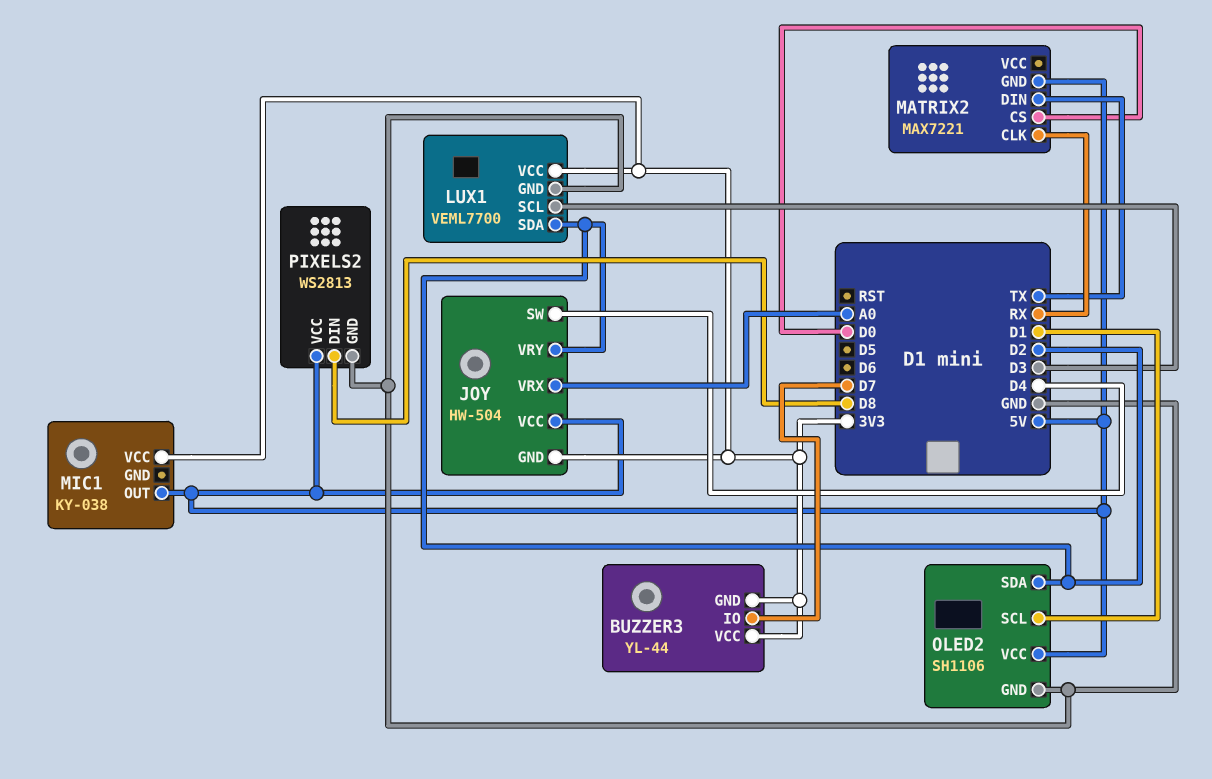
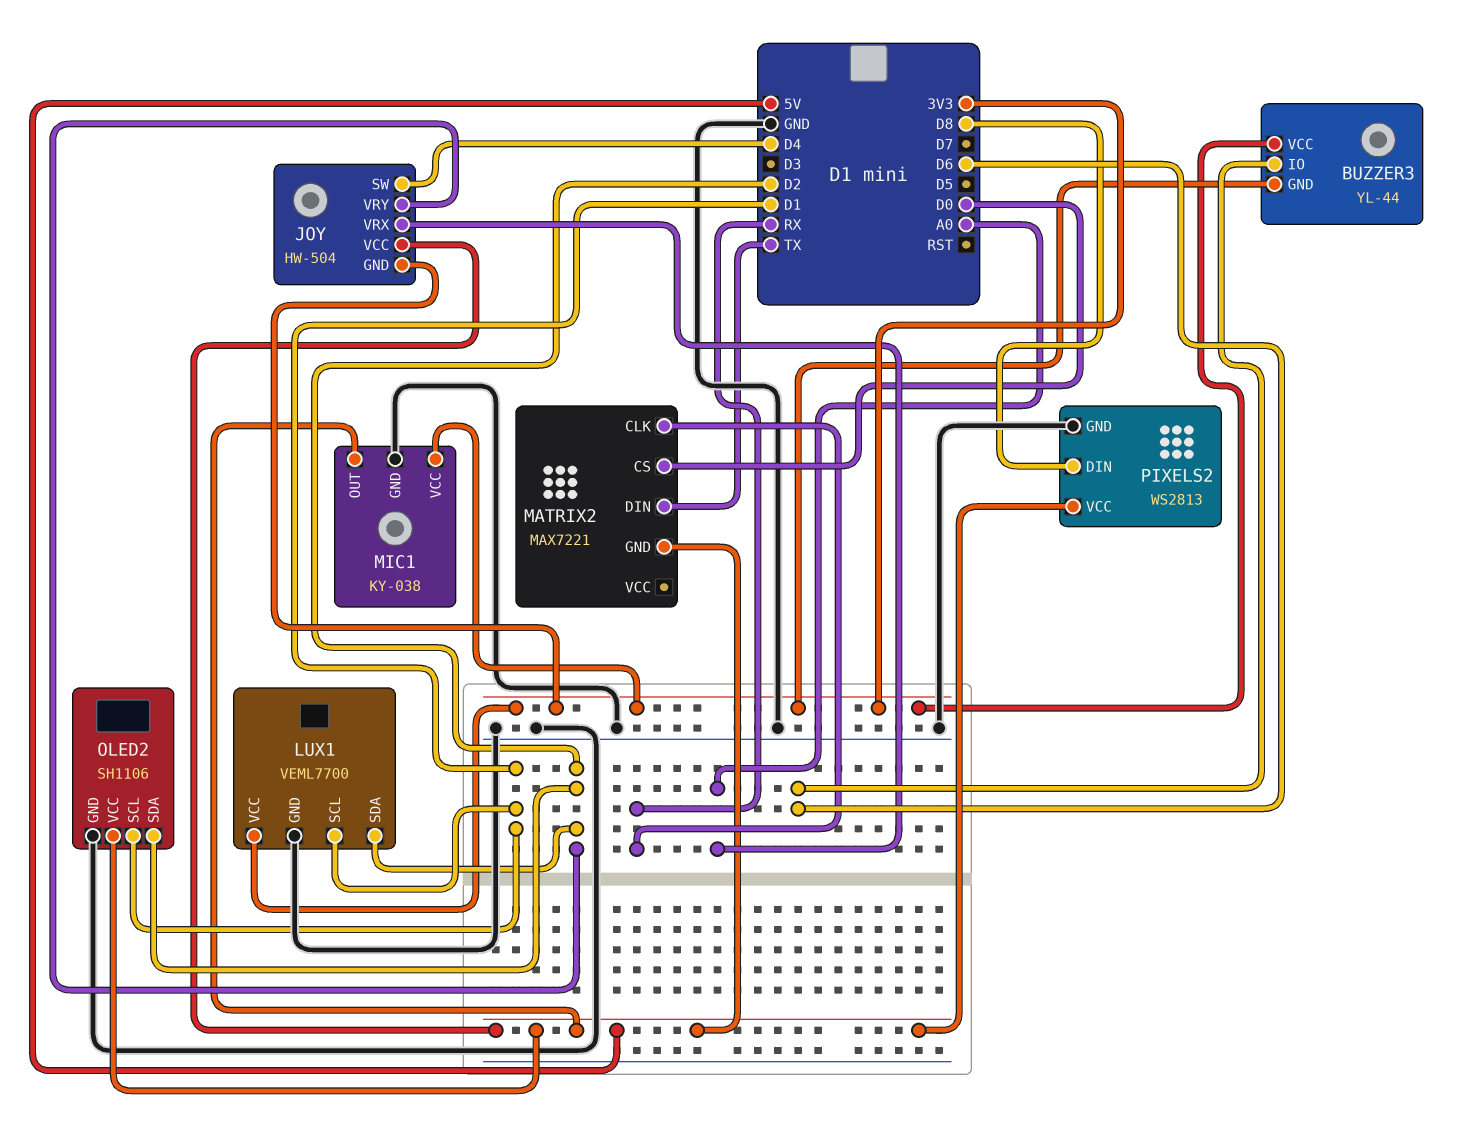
BUZZER3 pin IO: D7 -> D6
LUX1 pin SCL: D3 -> D1
MIC1 pin GND: none -> GND

